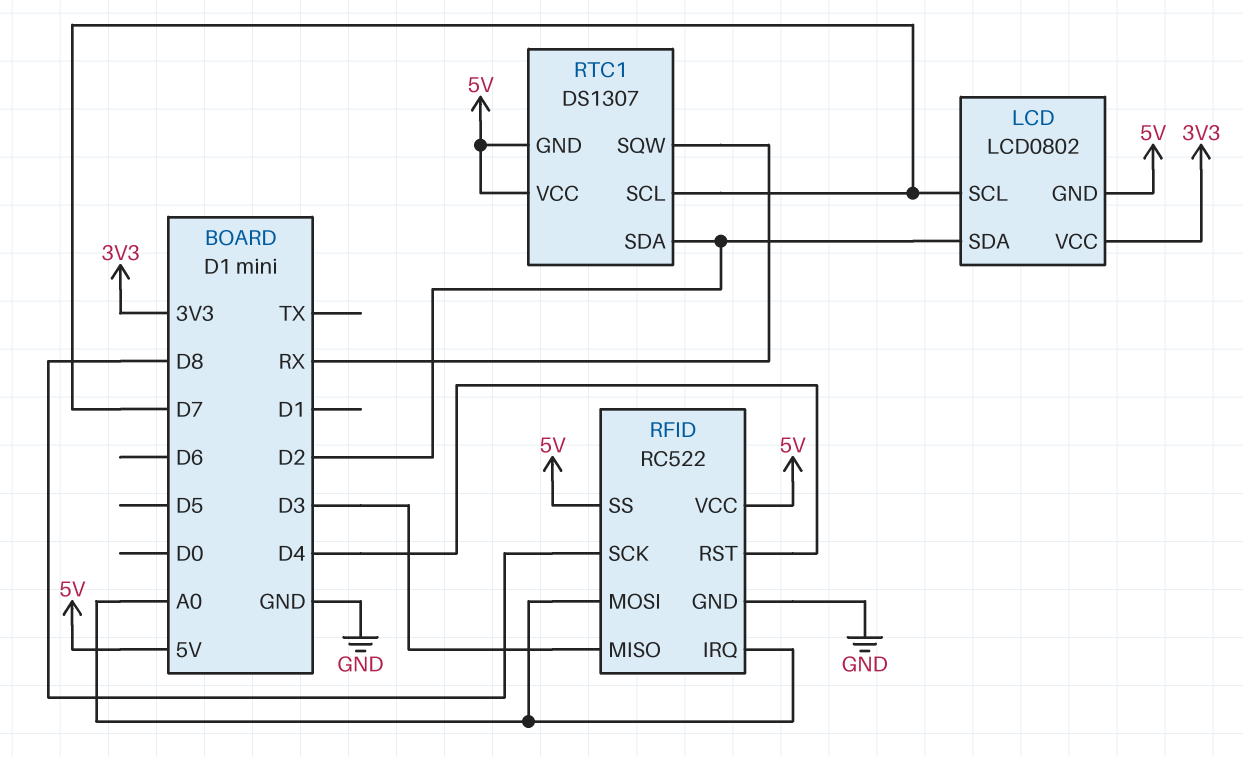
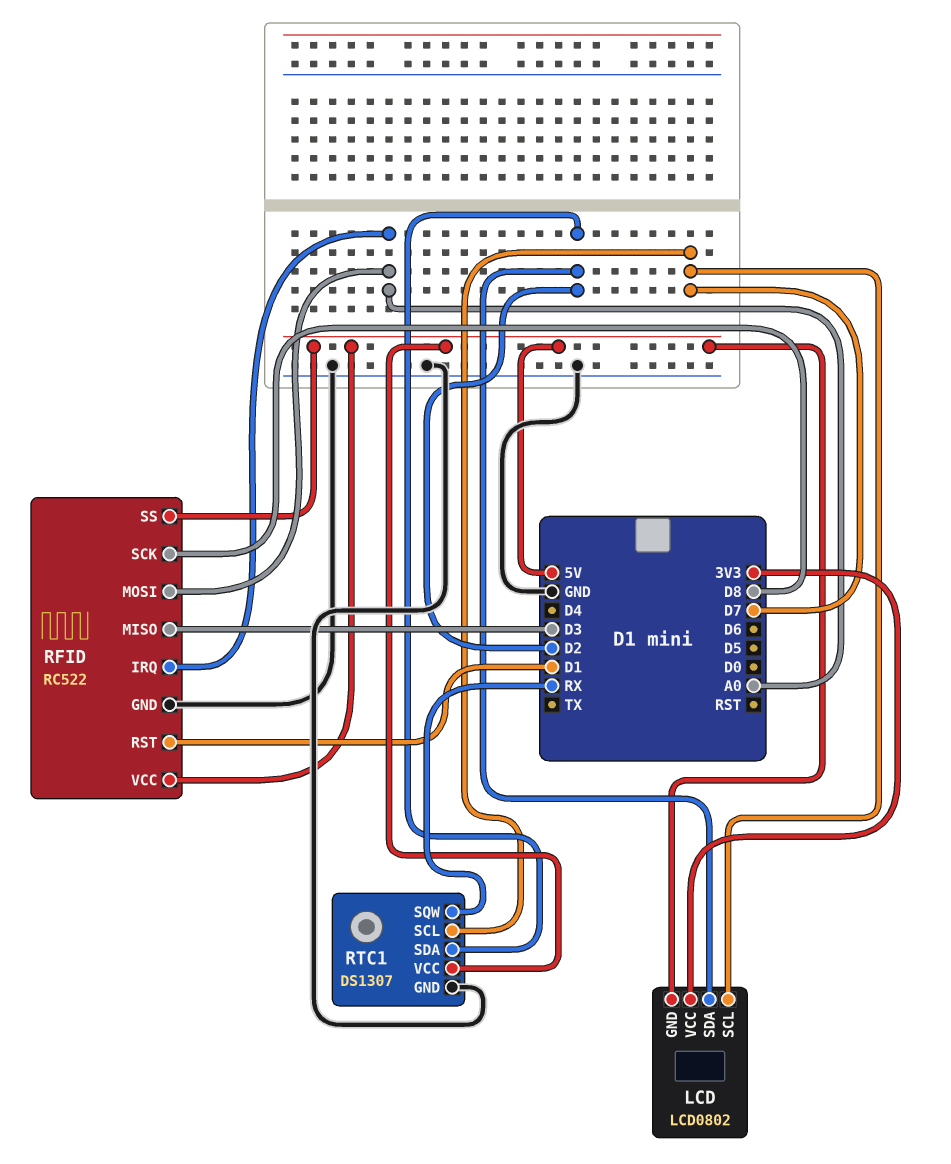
RFID pin RST: D4 -> D1
RTC1 pin GND: 5V -> GND

